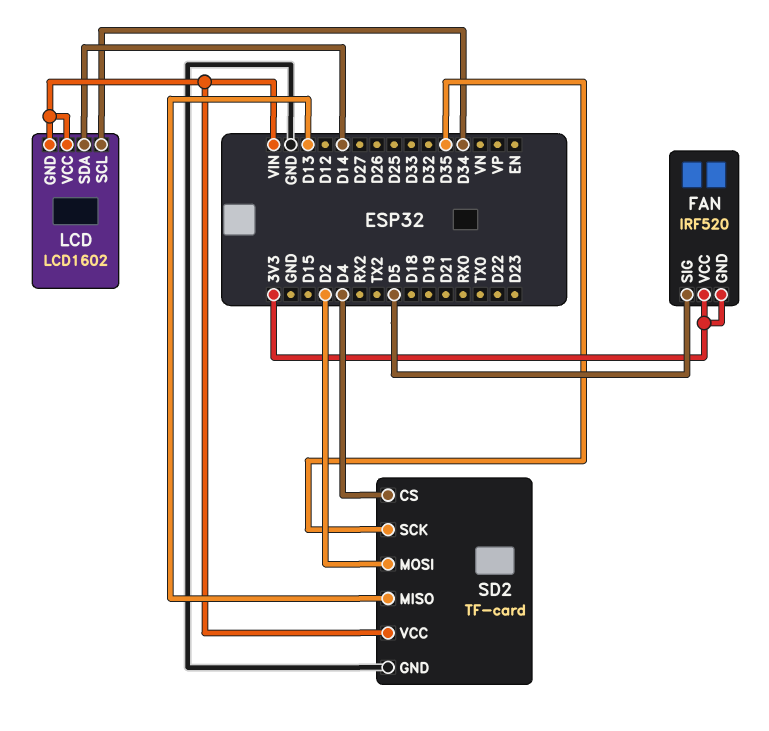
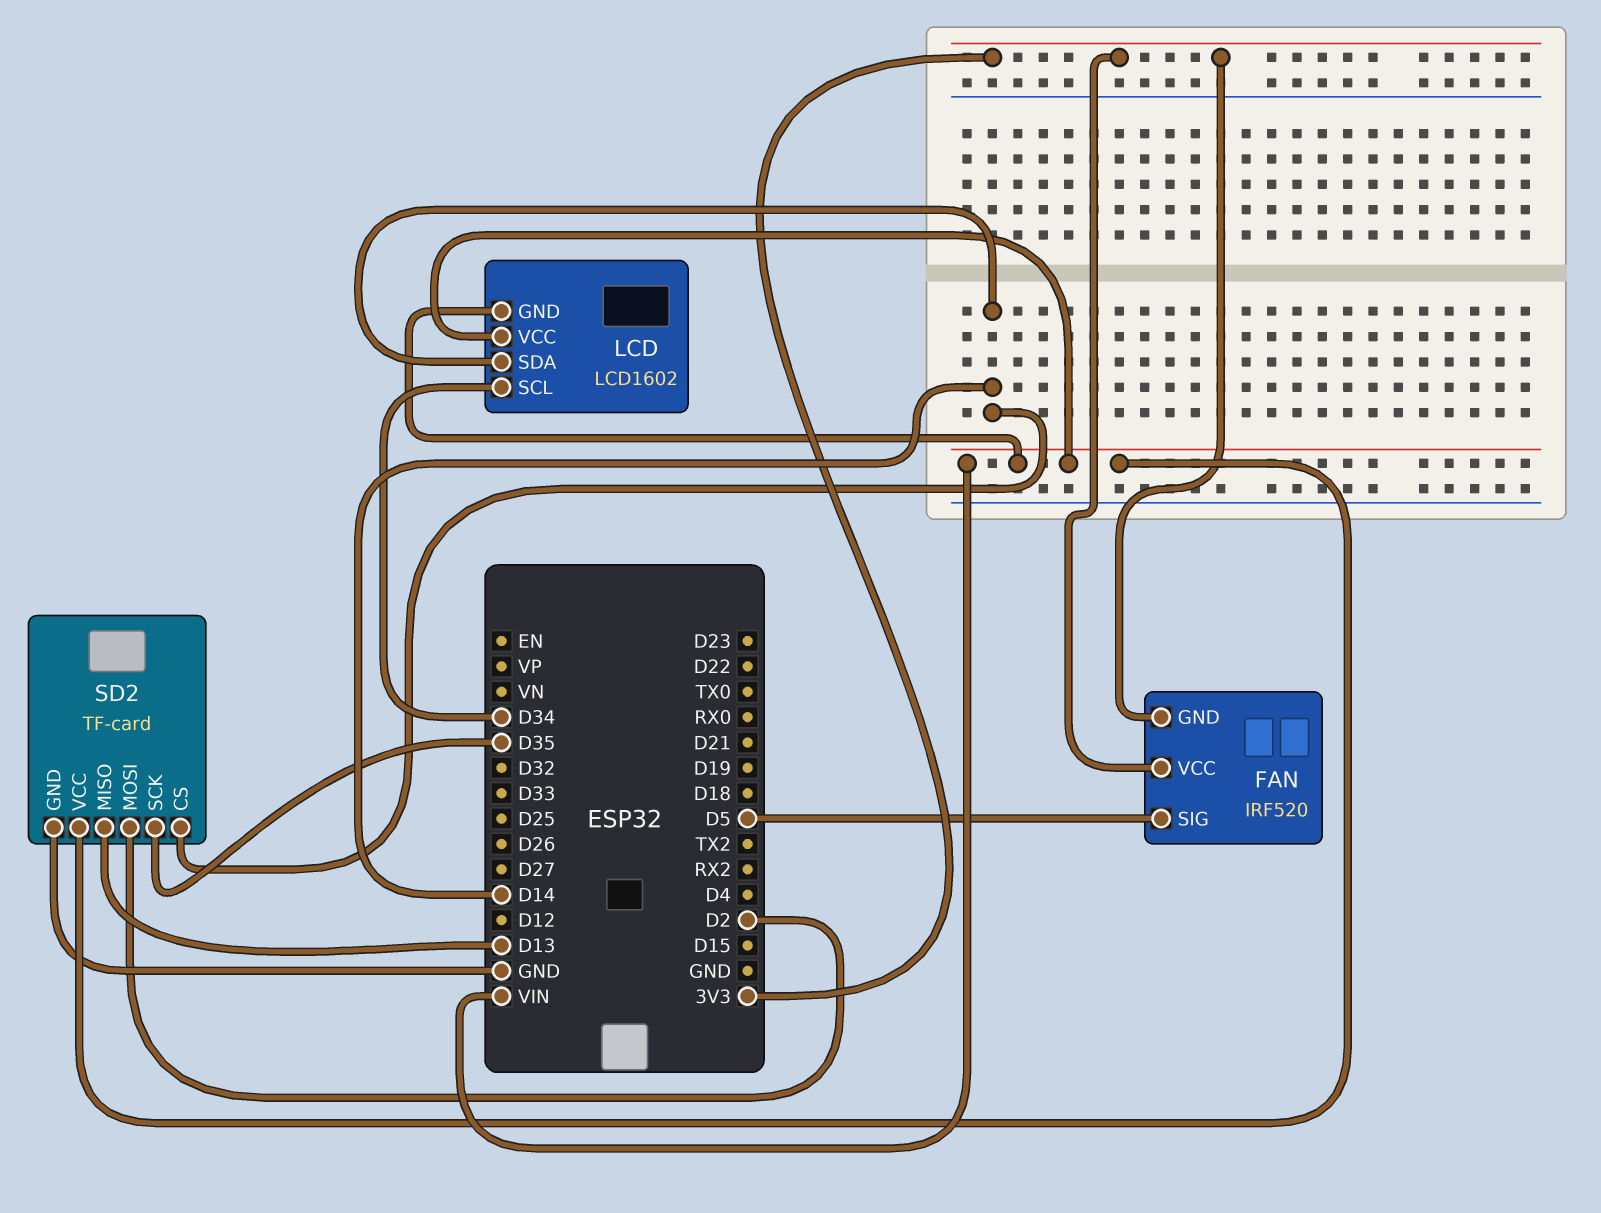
SD2 pin CS: D4 -> D14

